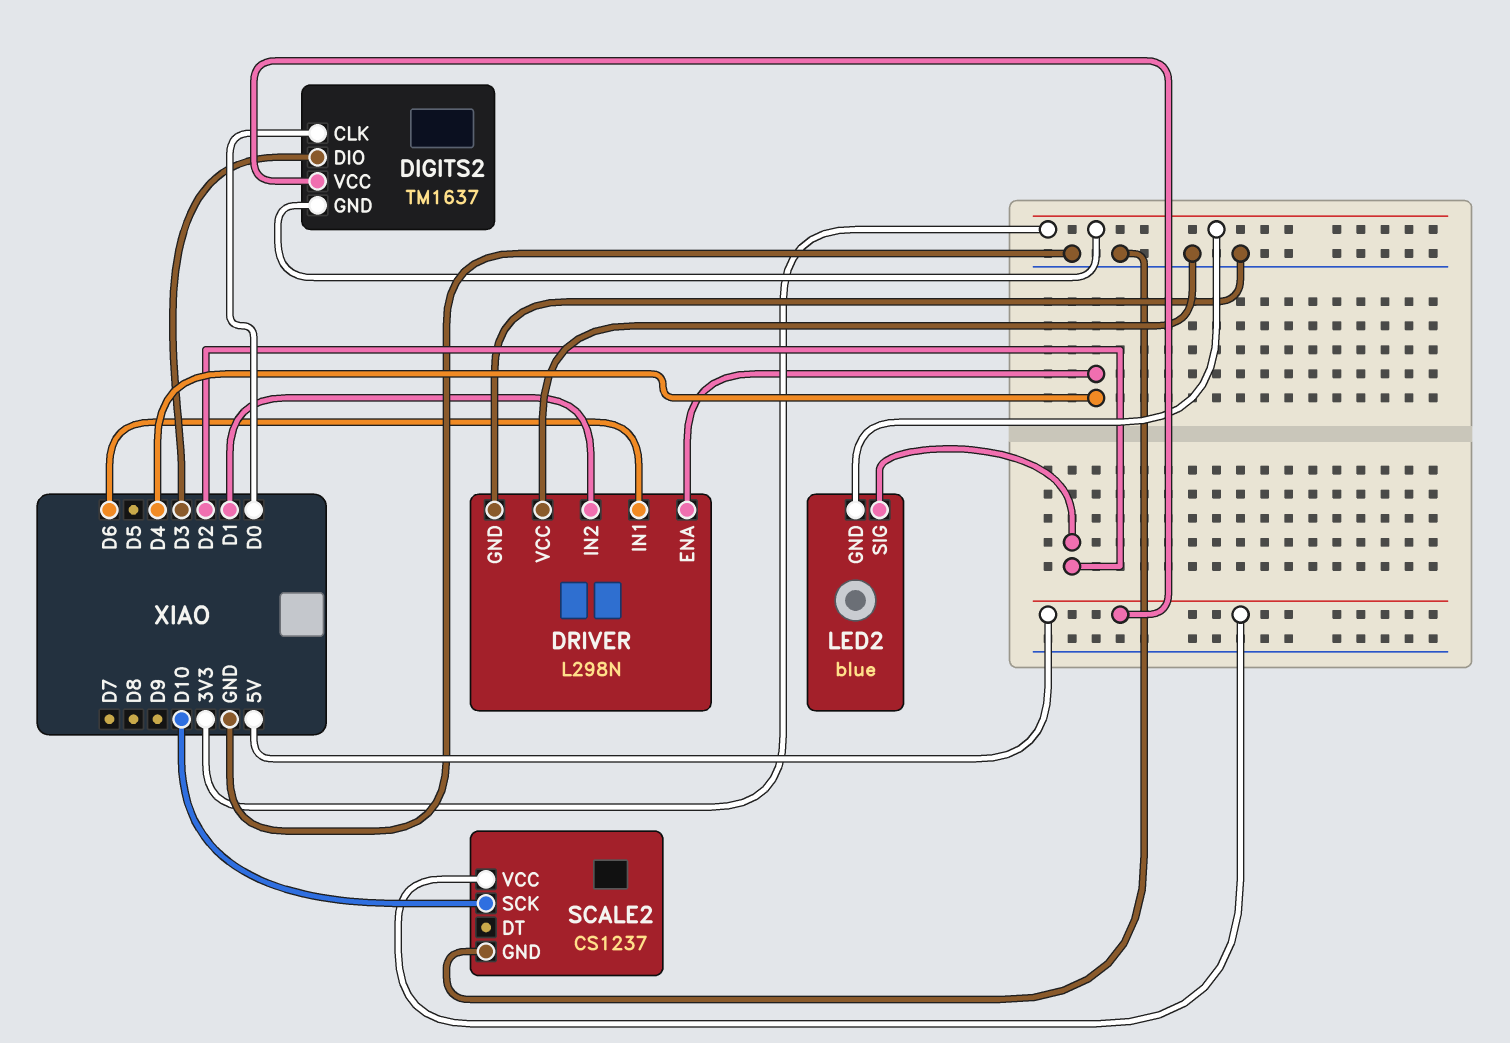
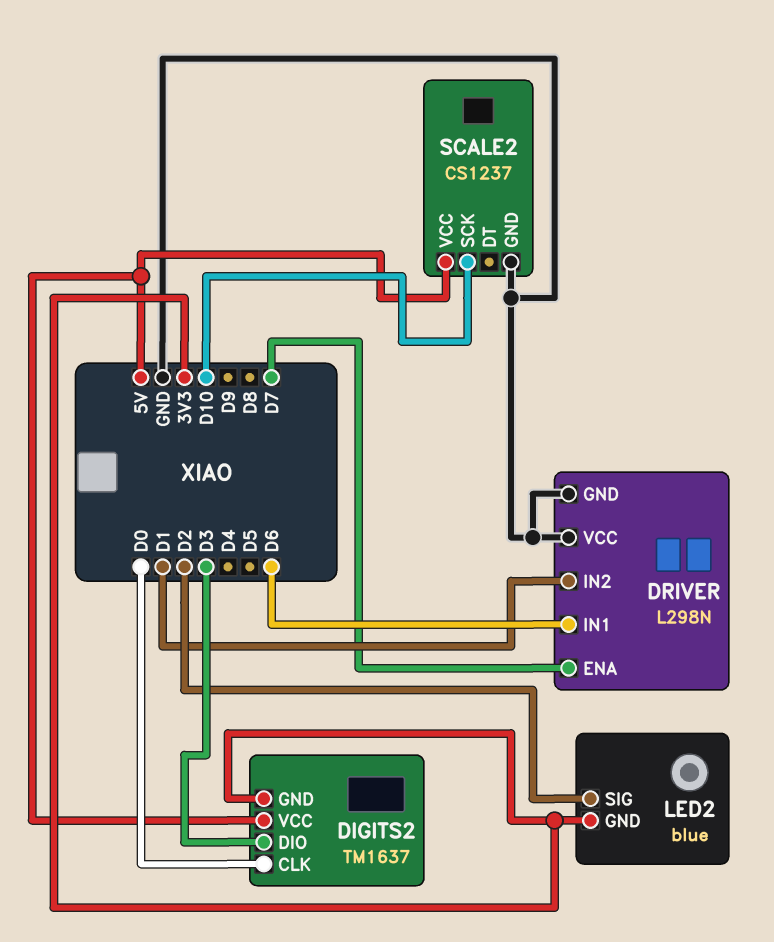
DRIVER pin ENA: D4 -> D7

